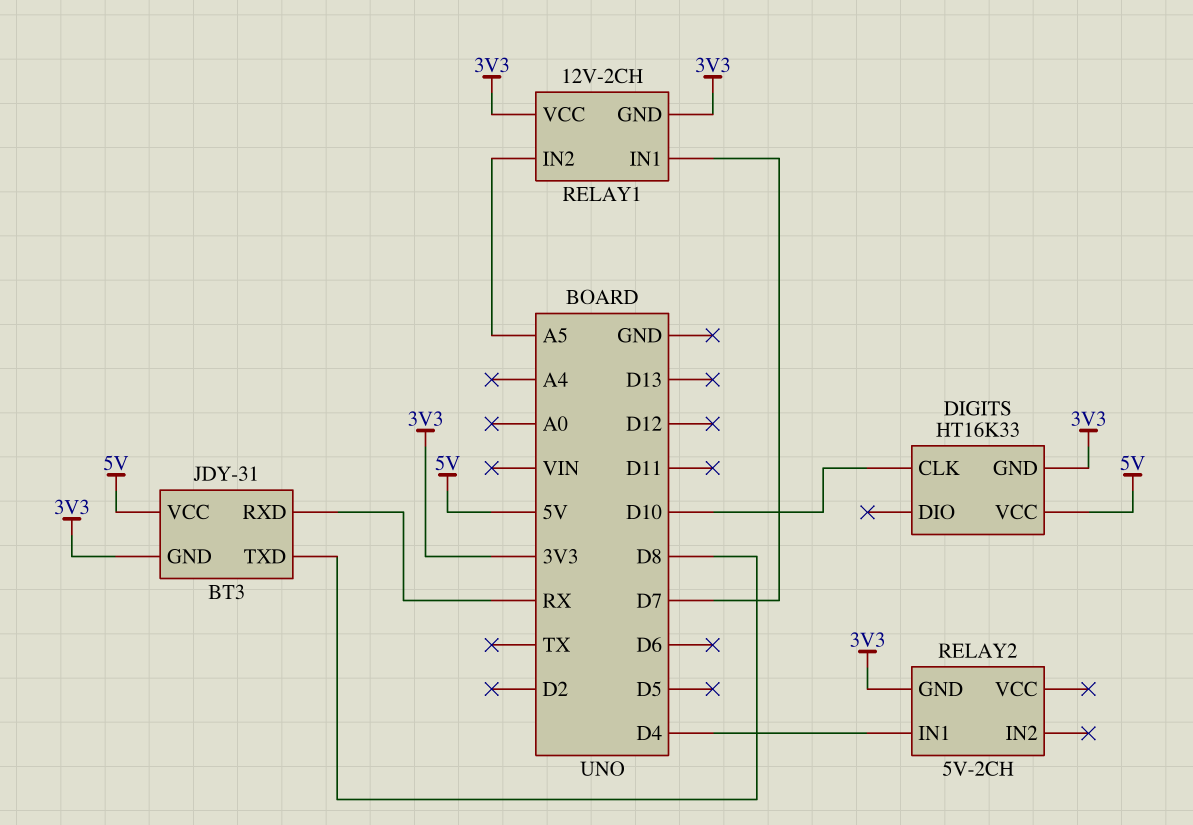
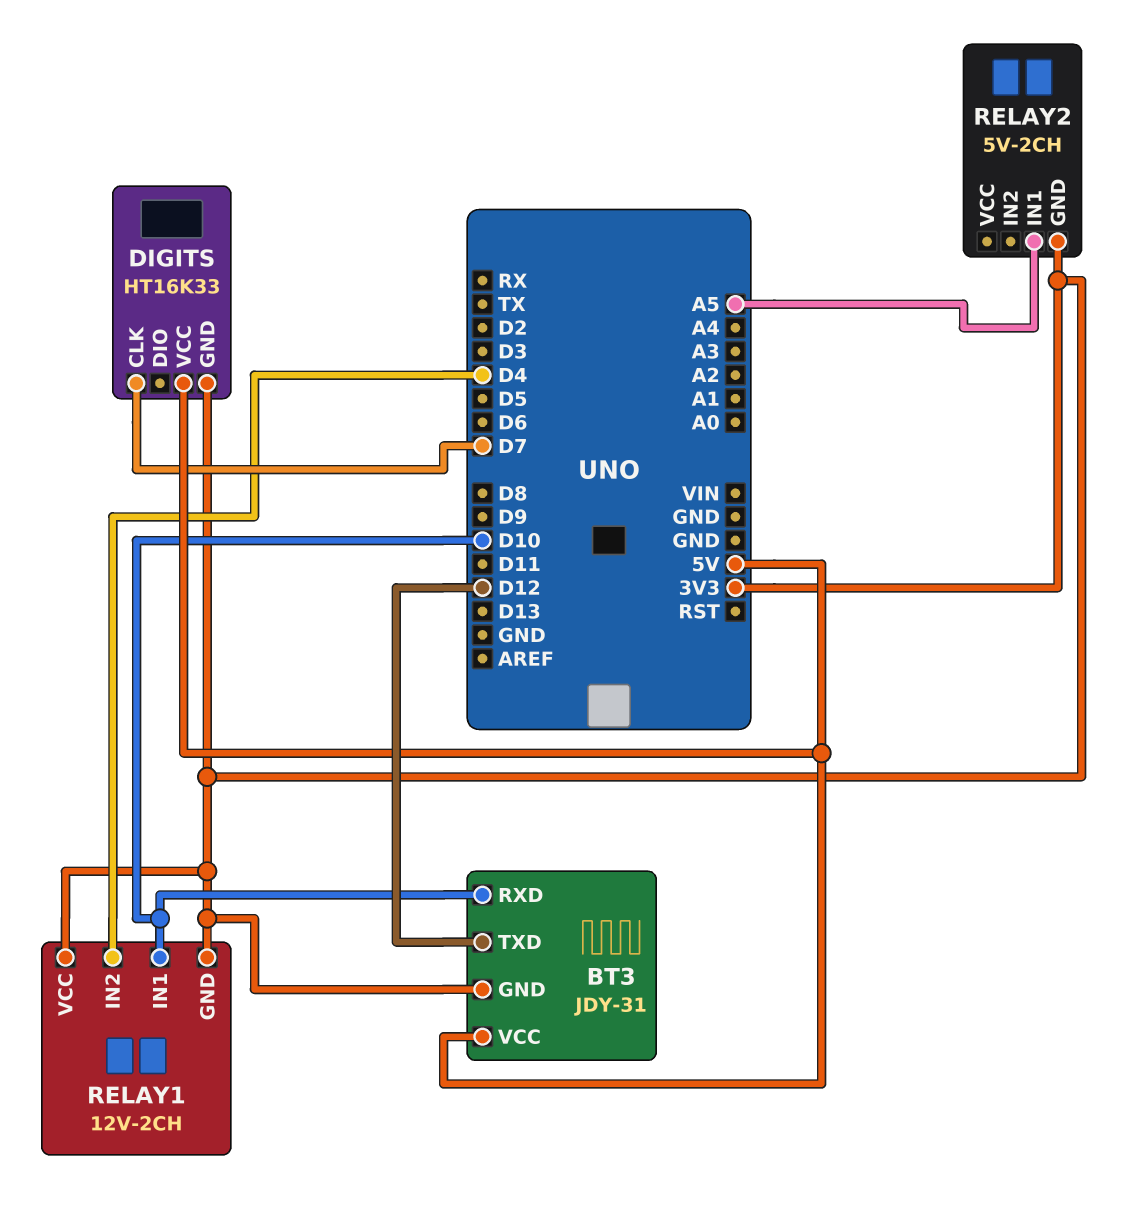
BT3 pin RXD: RX -> D10
BT3 pin TXD: D8 -> D12
DIGITS pin CLK: D10 -> D7
RELAY1 pin IN1: D7 -> D10
RELAY1 pin IN2: A5 -> D4
RELAY2 pin IN1: D4 -> A5

